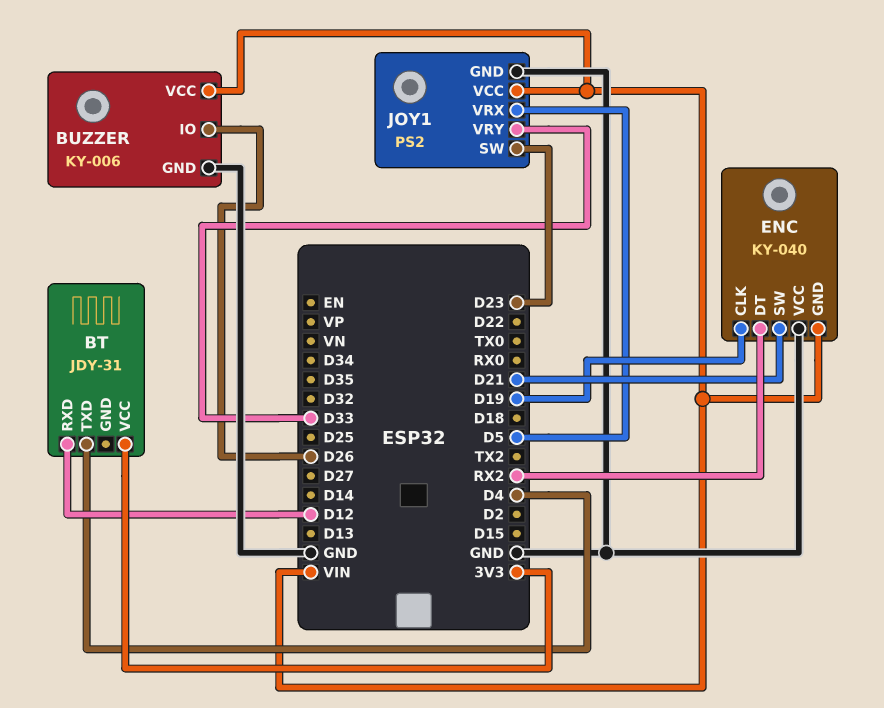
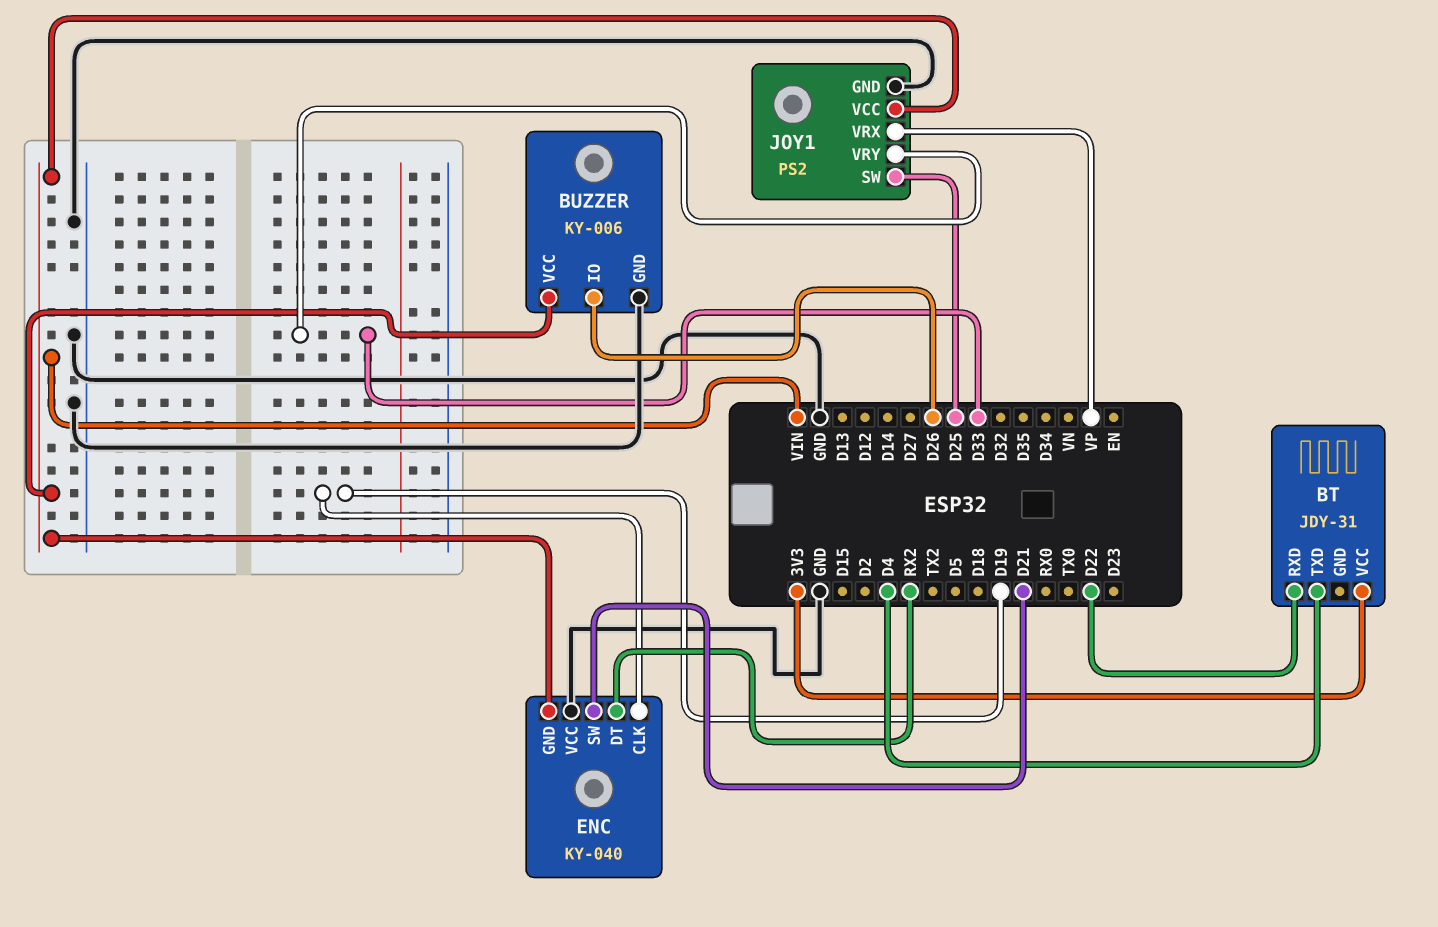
BT pin RXD: D12 -> D22
JOY1 pin SW: D23 -> D25
JOY1 pin VRX: D5 -> VP

